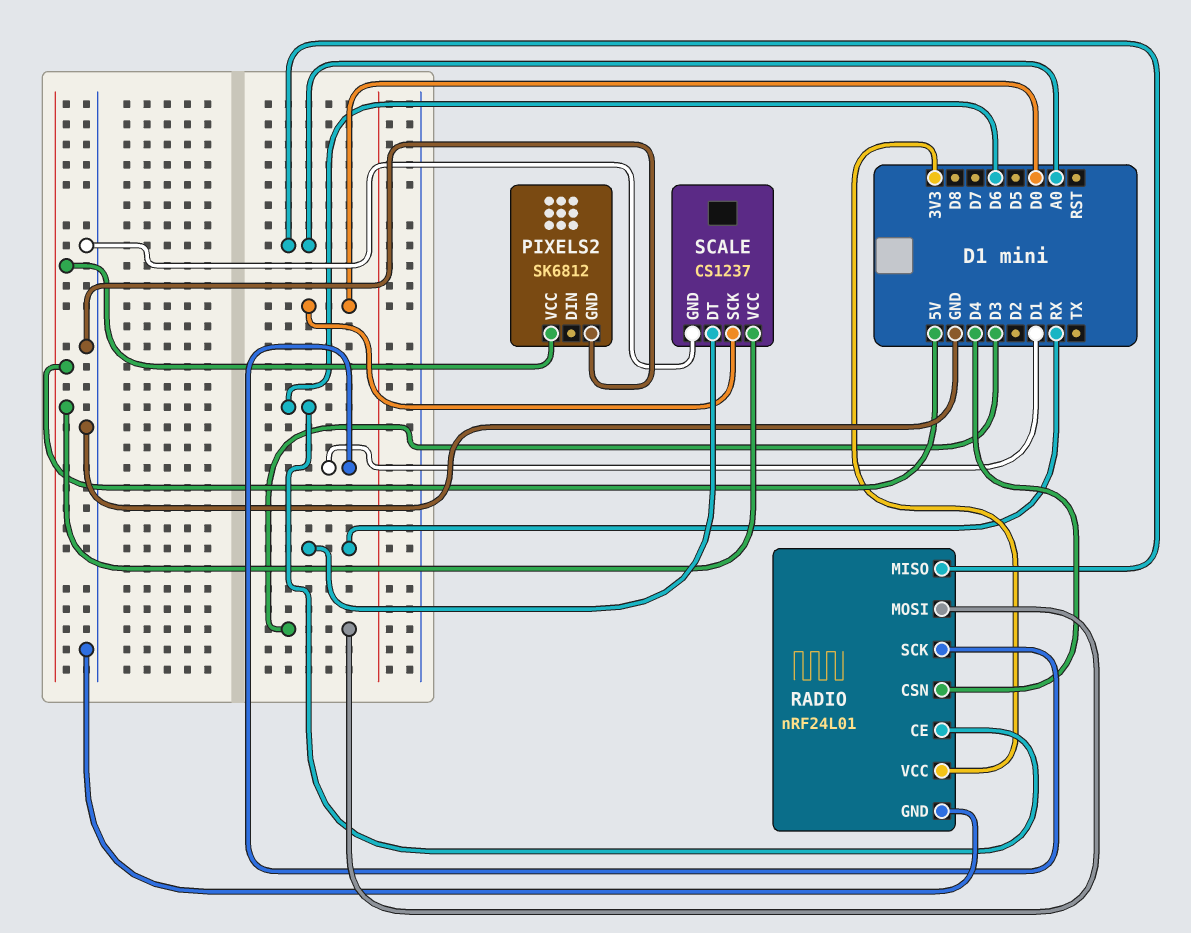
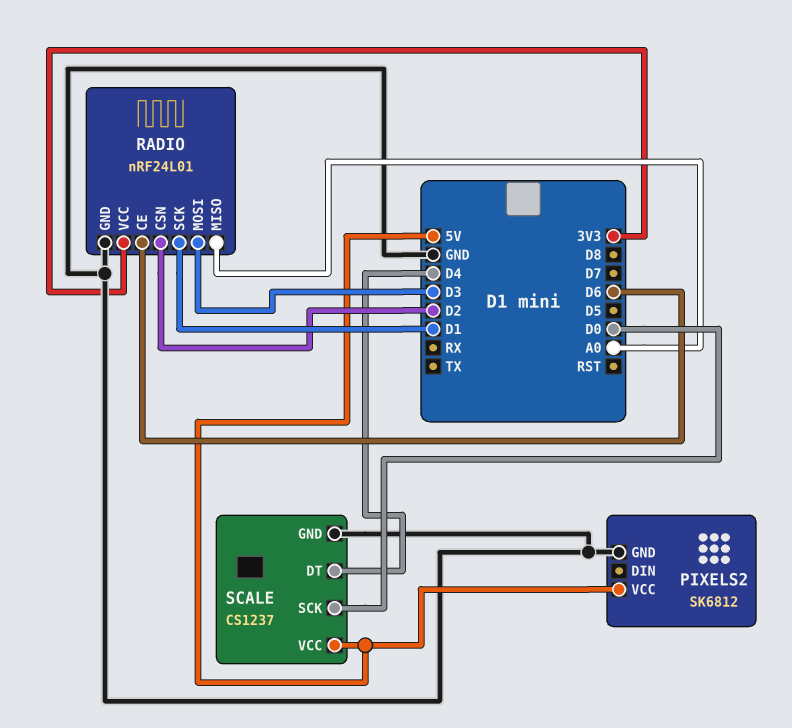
RADIO pin CSN: D4 -> D2
SCALE pin DT: RX -> D4

